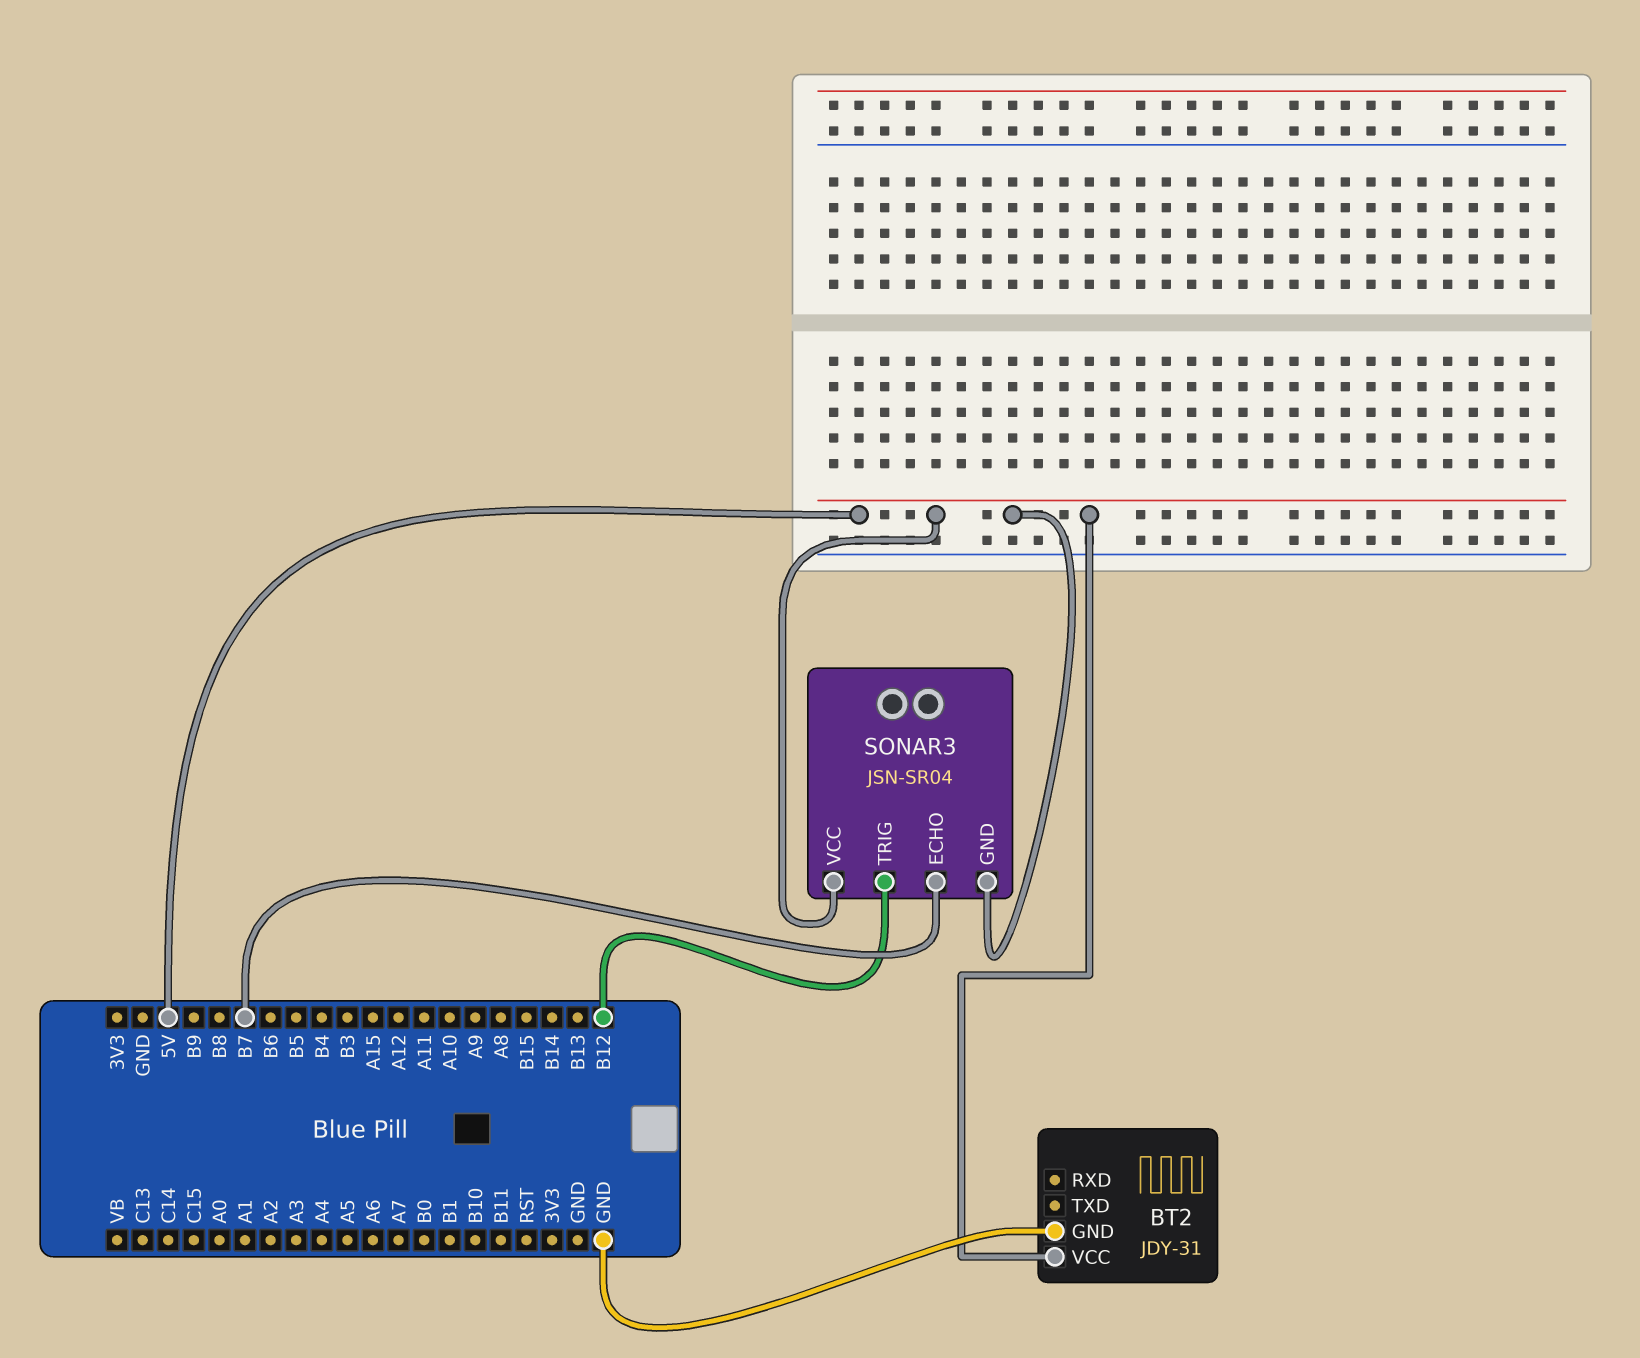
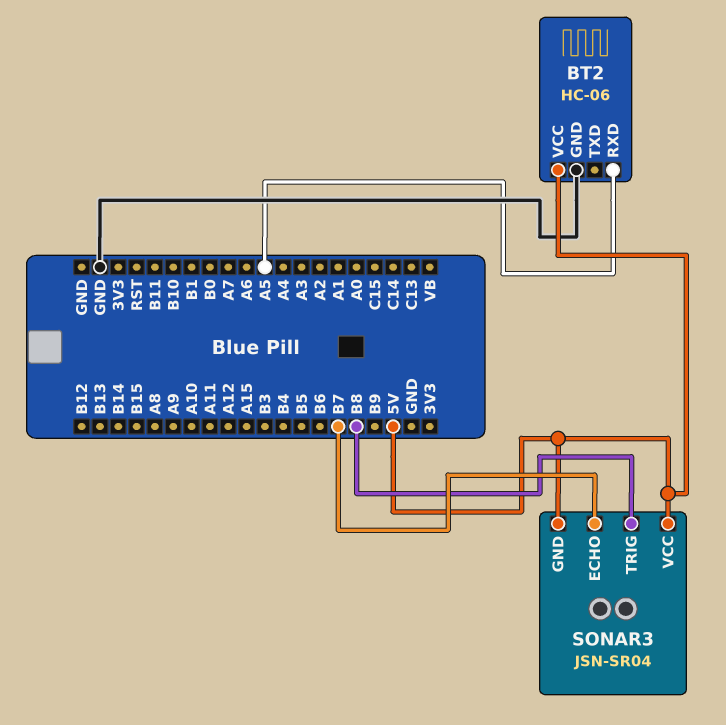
BT2: JDY-31 -> HC-06
BT2 pin RXD: none -> A5
SONAR3 pin TRIG: B12 -> B8

